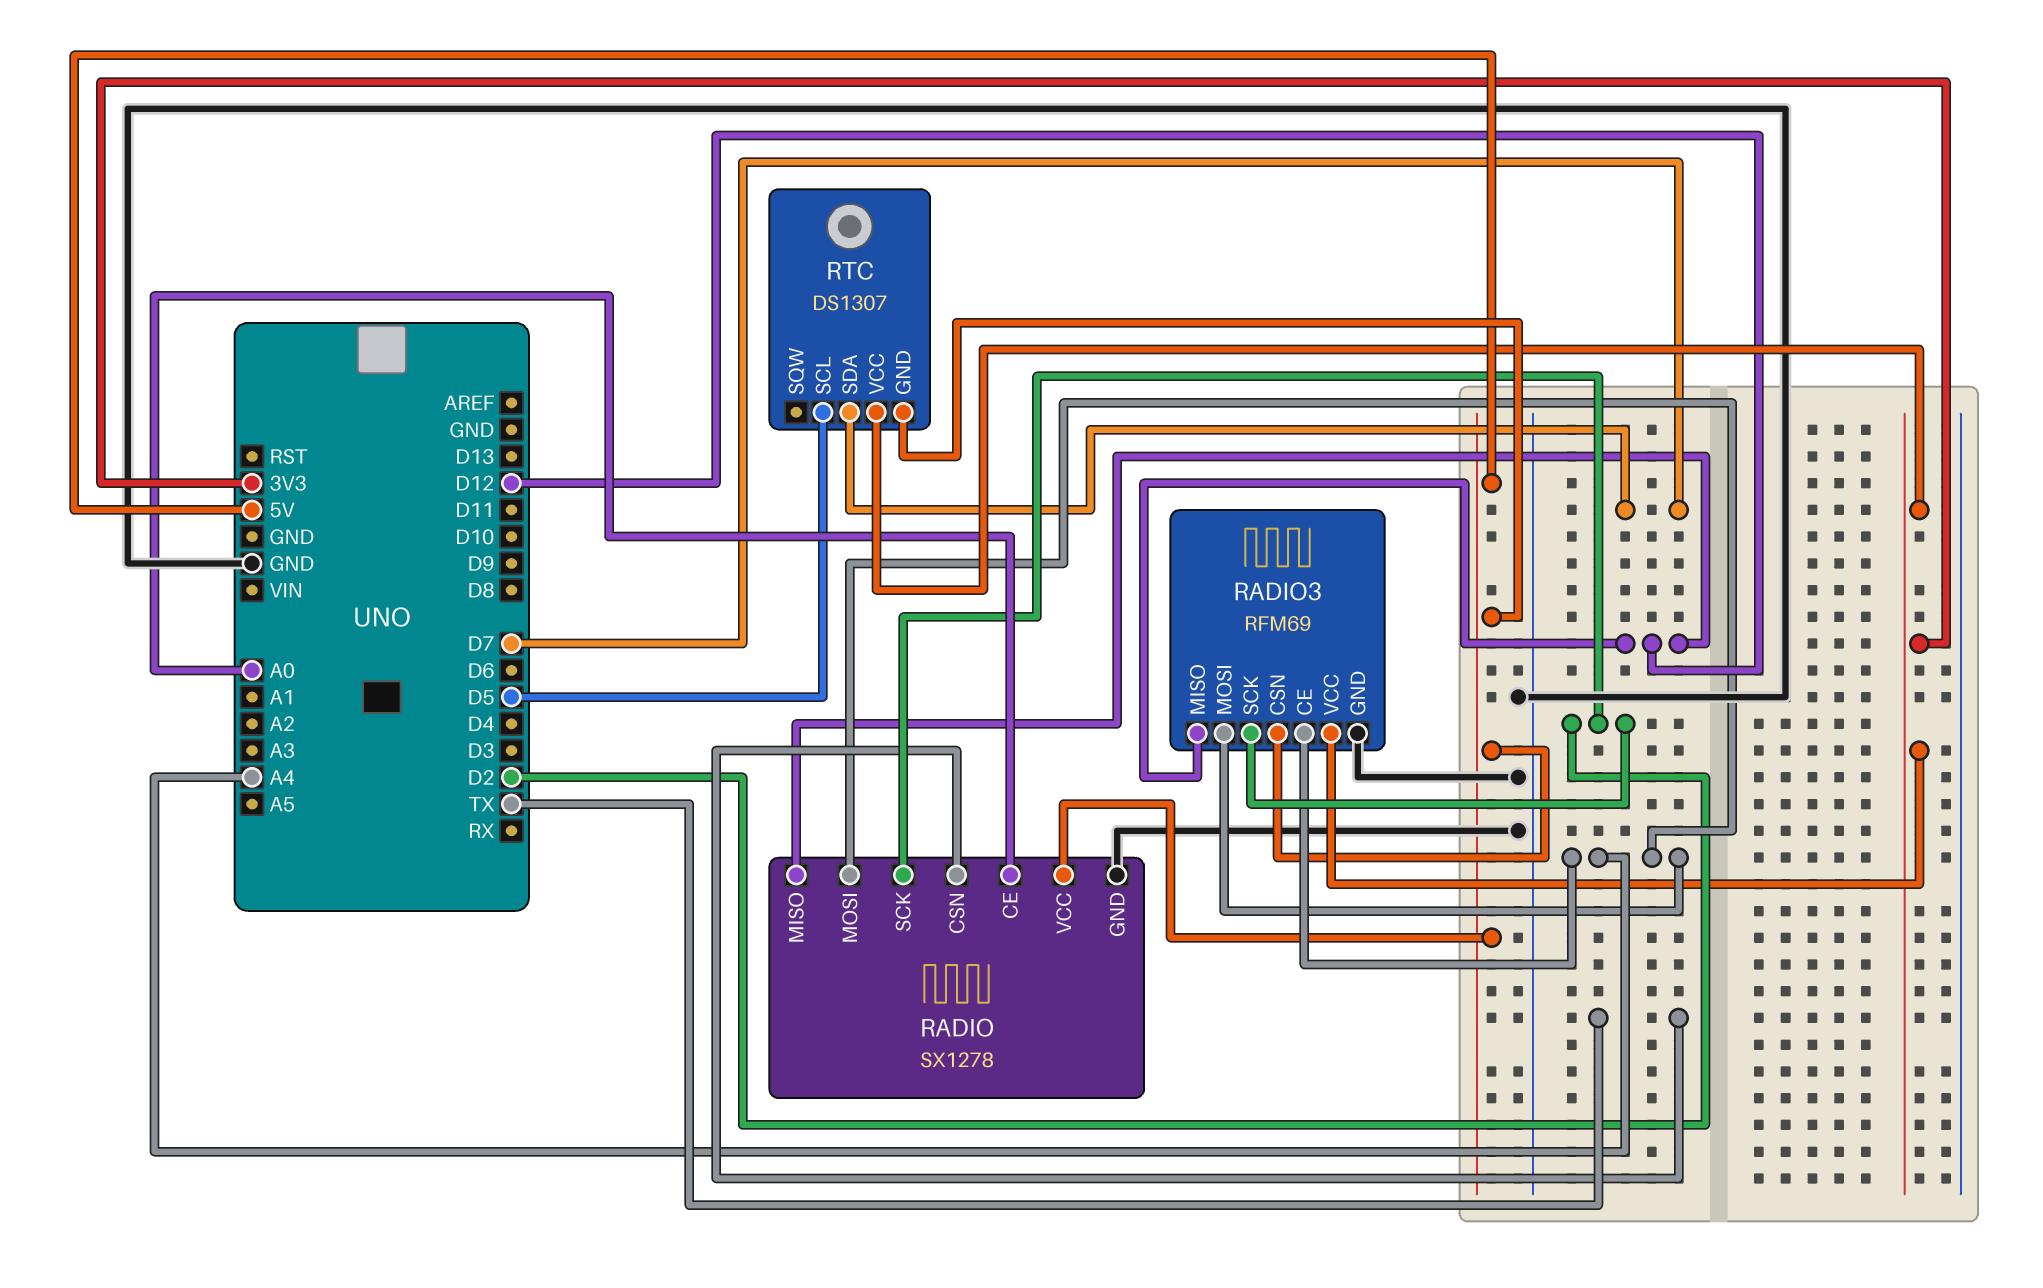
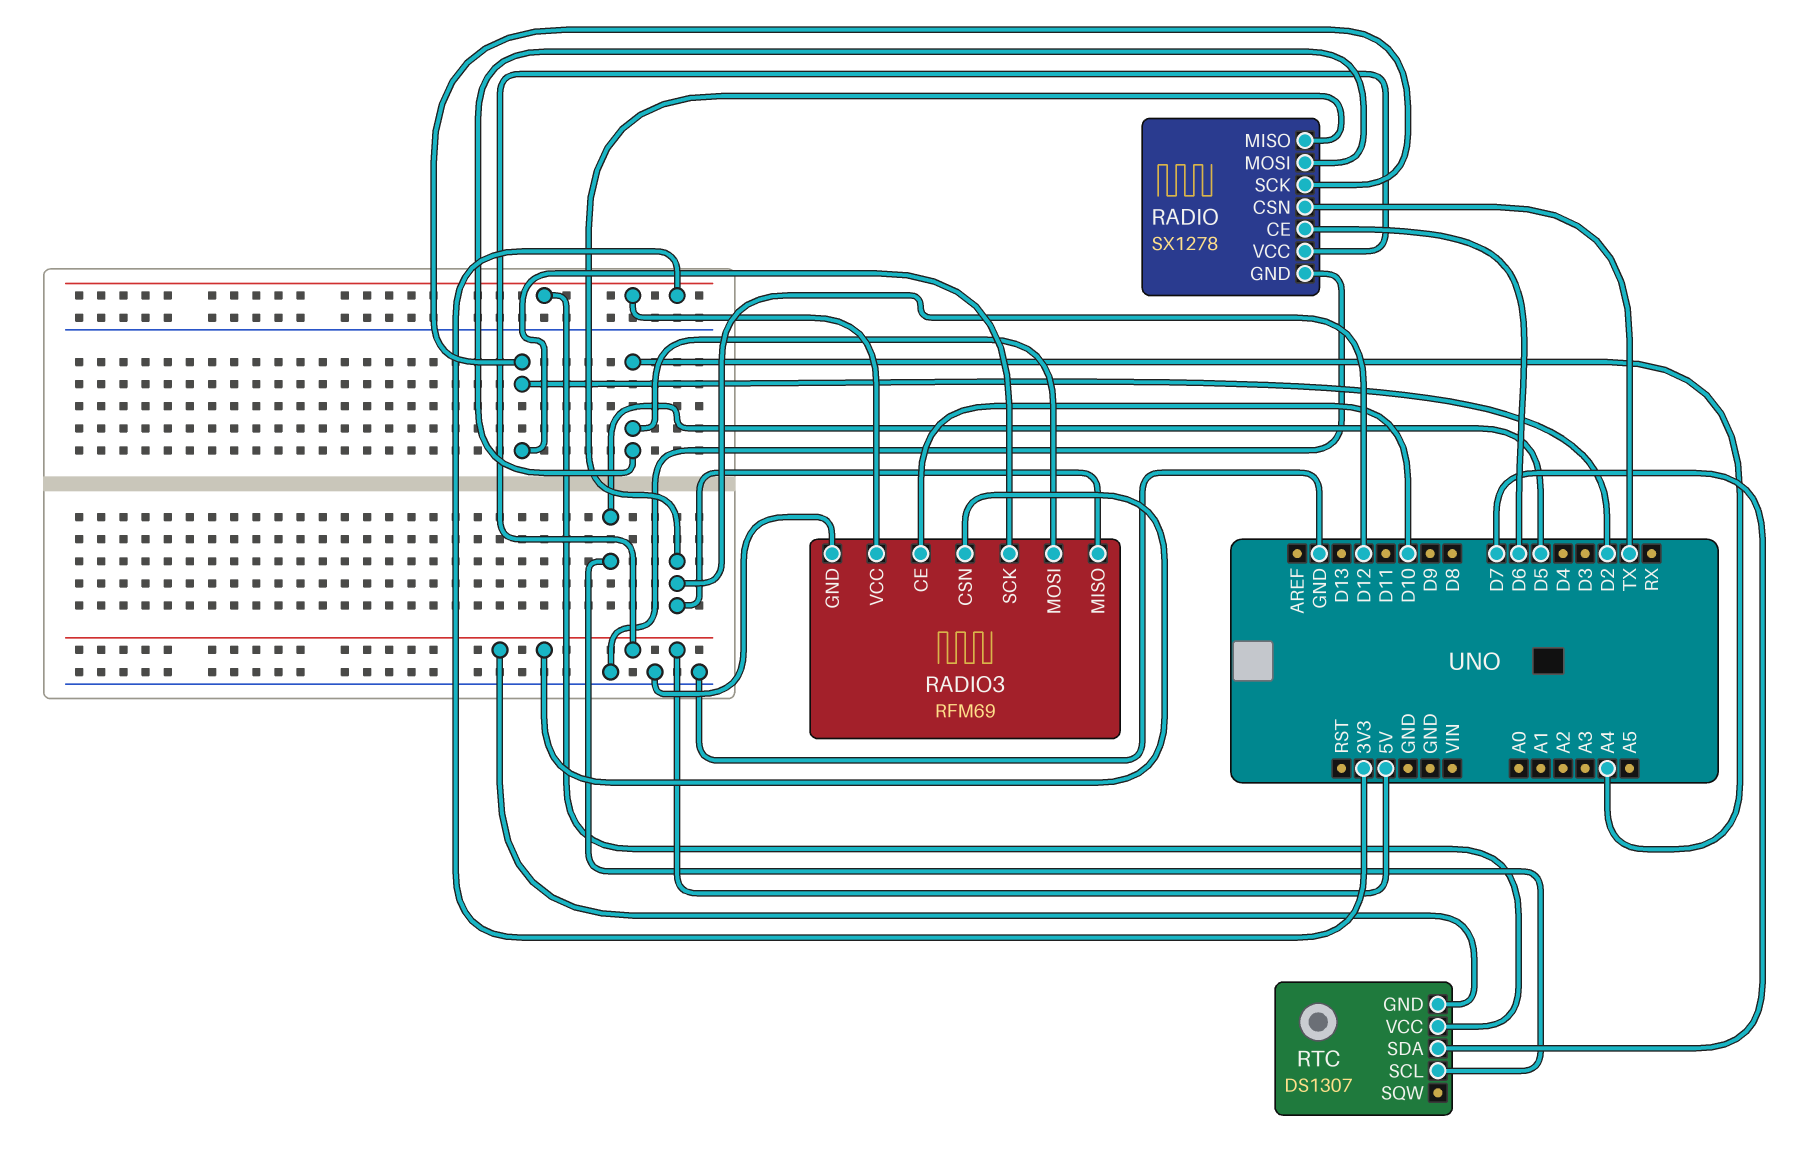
RADIO pin CE: A0 -> D6
RADIO3 pin CE: A4 -> D10

